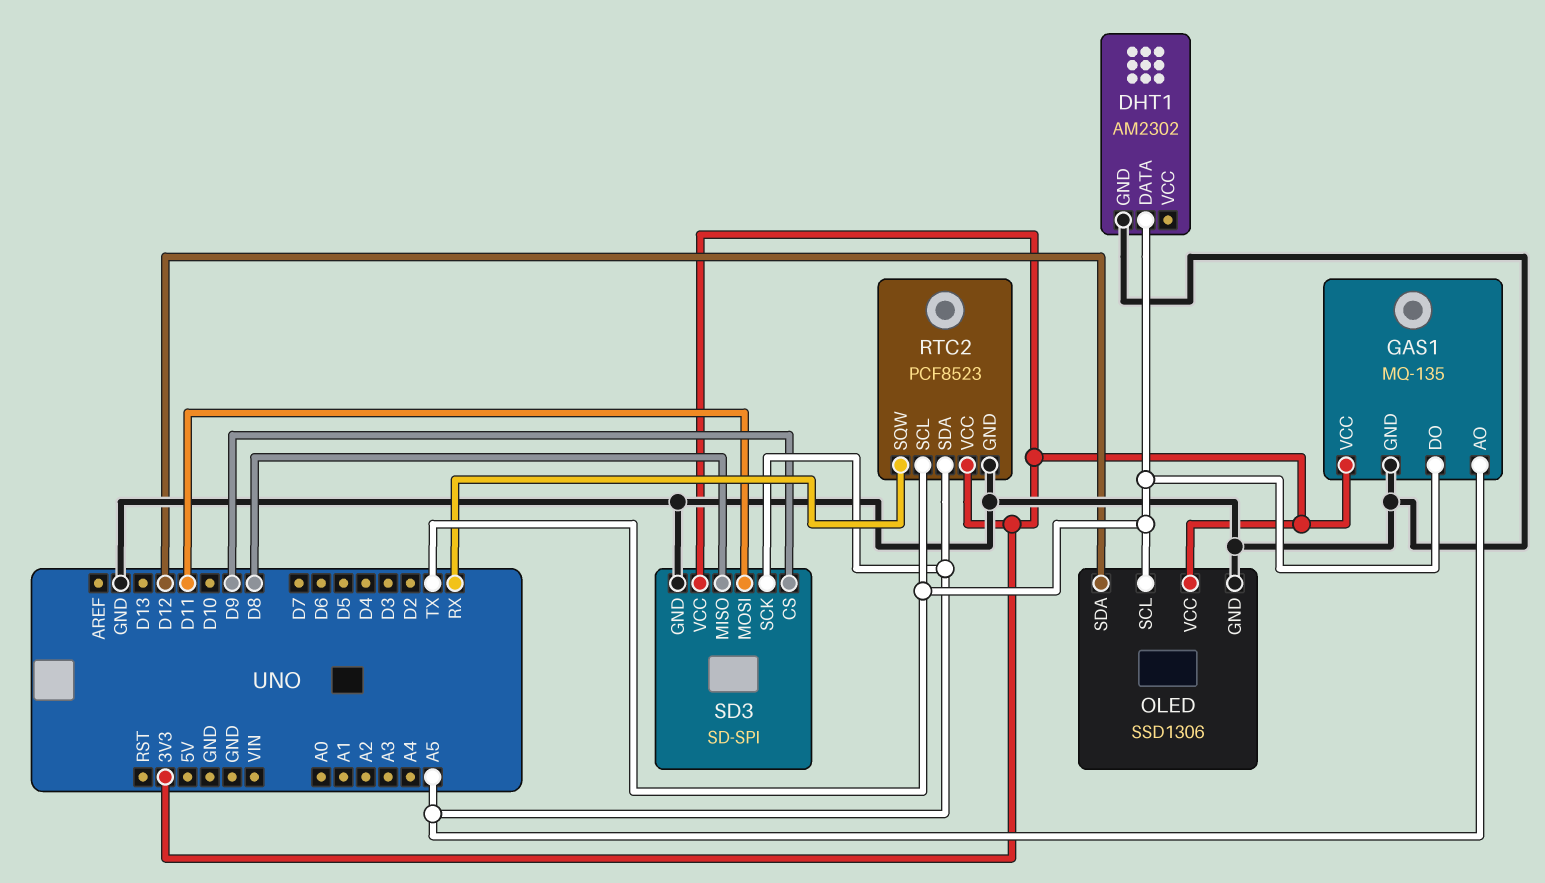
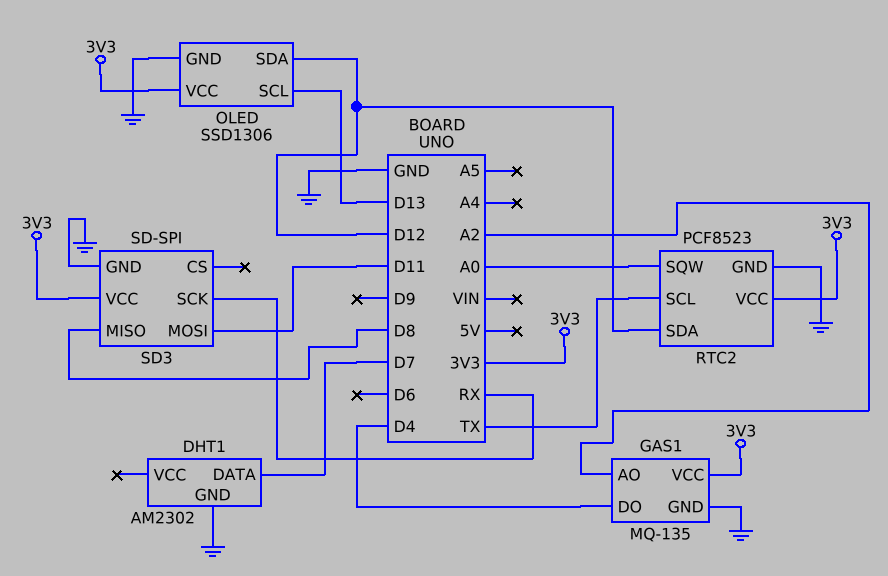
DHT1 pin DATA: TX -> D7
GAS1 pin AO: A5 -> A2
GAS1 pin DO: TX -> D4
OLED pin SCL: TX -> D13
RTC2 pin SDA: A5 -> D12
RTC2 pin SQW: RX -> A0
SD3 pin CS: D9 -> none
SD3 pin SCK: A5 -> RX

